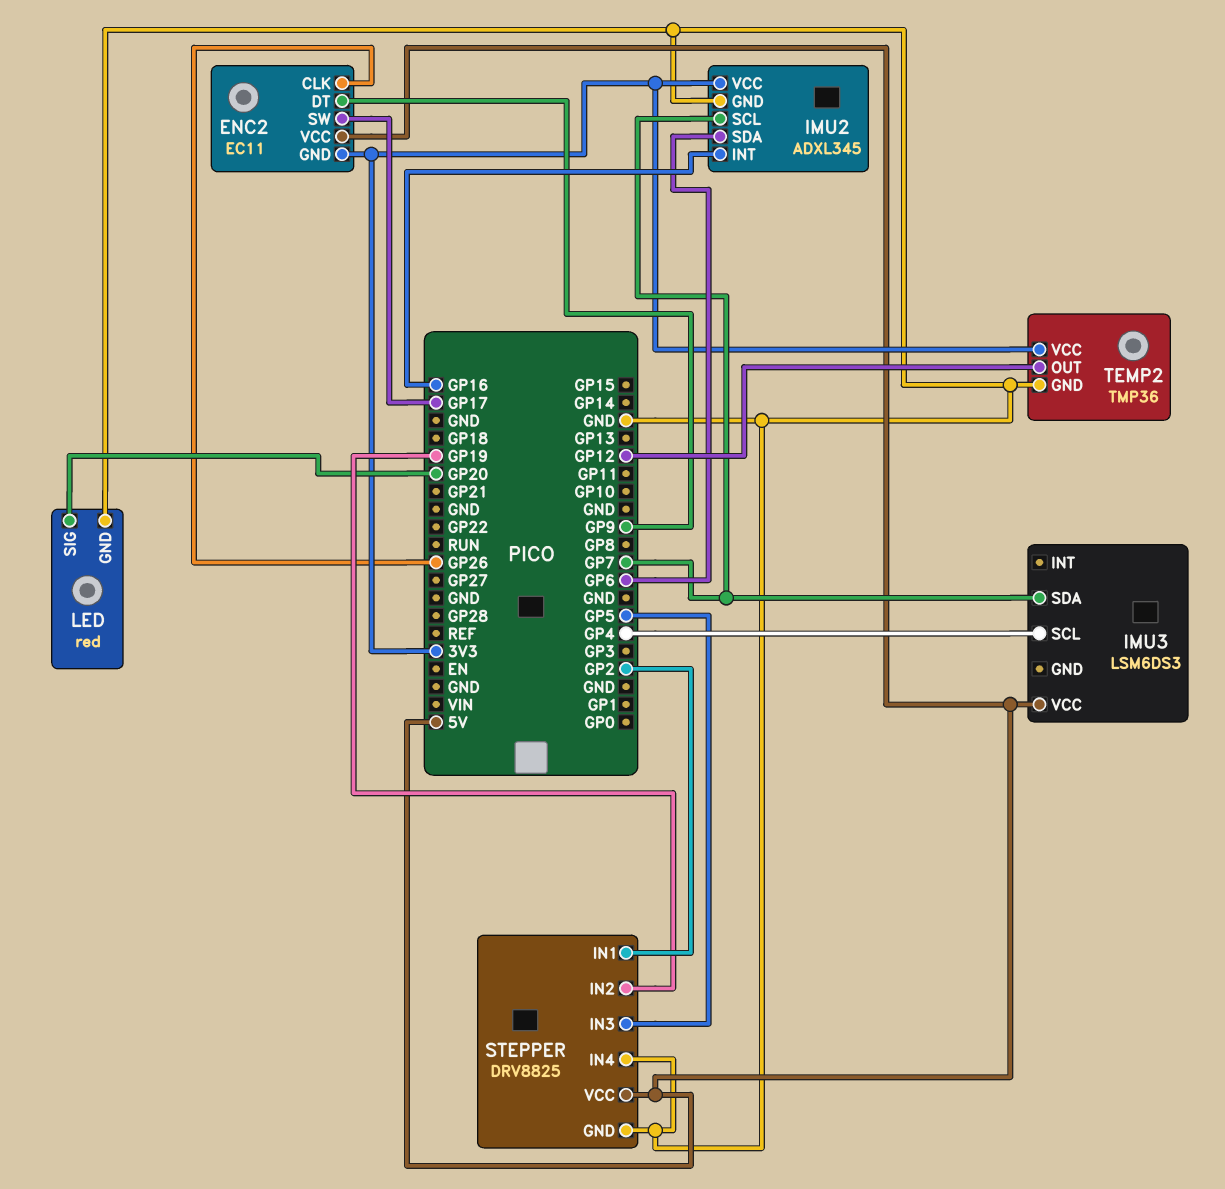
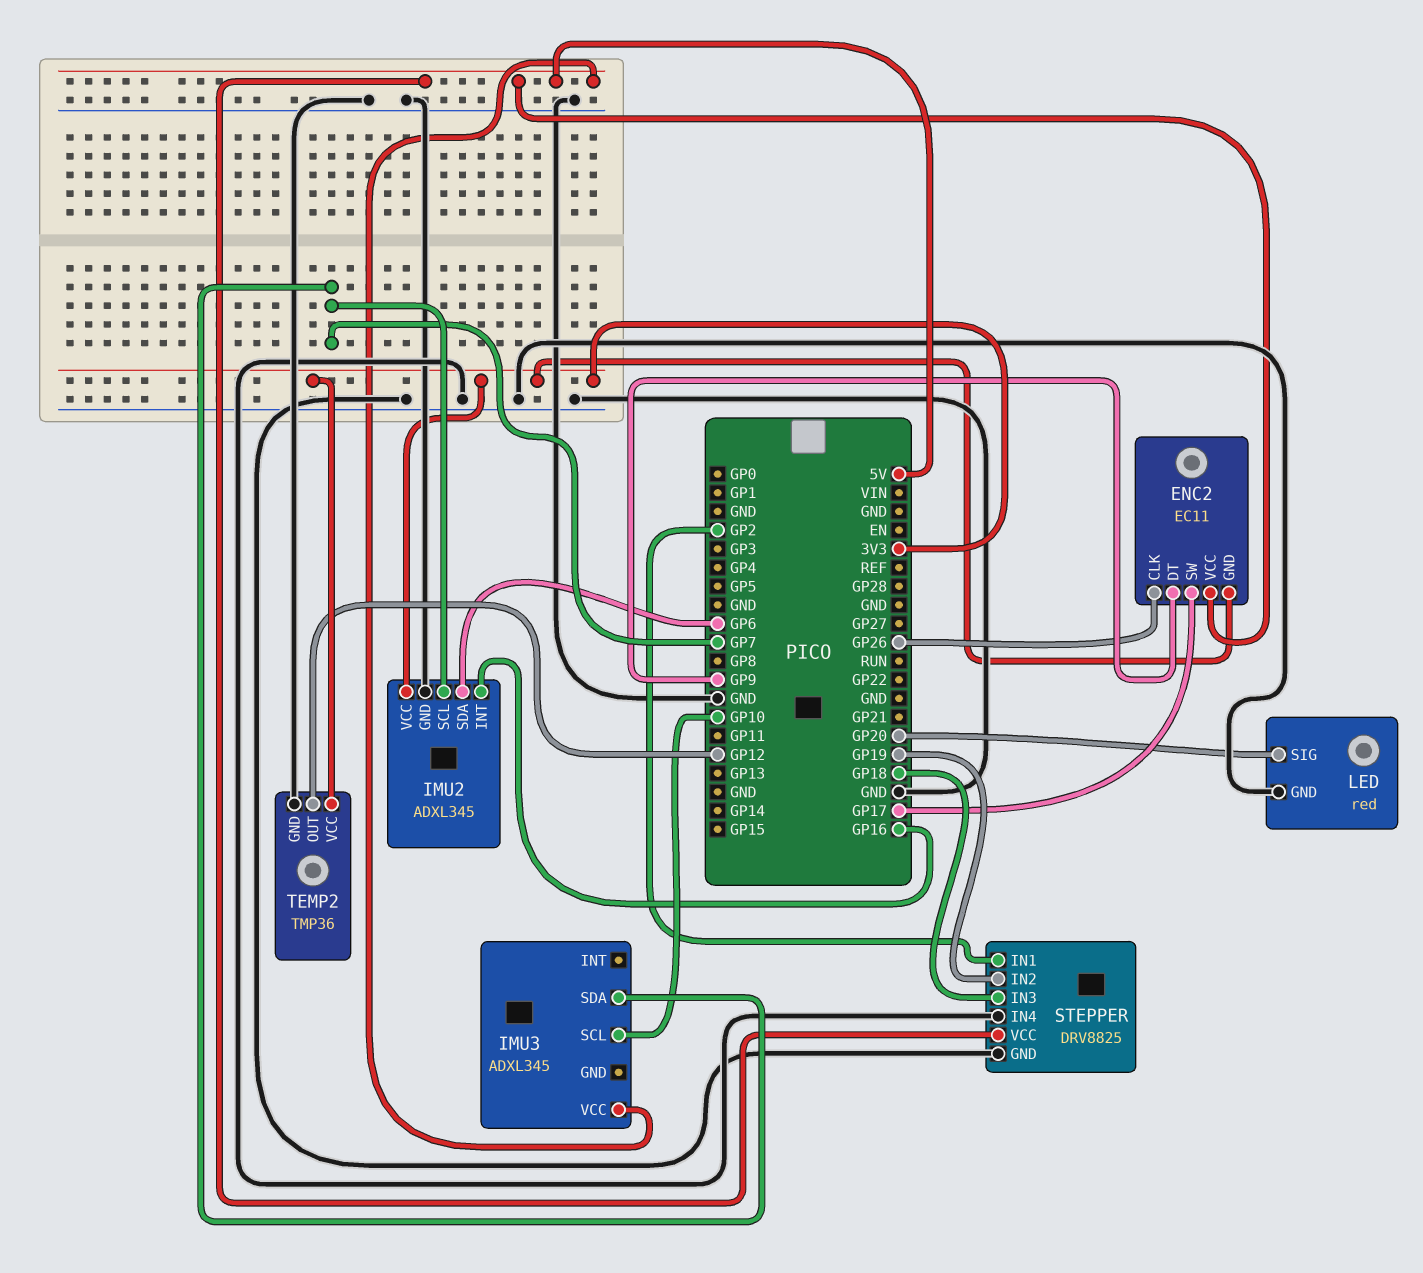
IMU3: LSM6DS3 -> ADXL345
IMU3 pin SCL: GP4 -> GP10
STEPPER pin IN3: GP5 -> GP18

